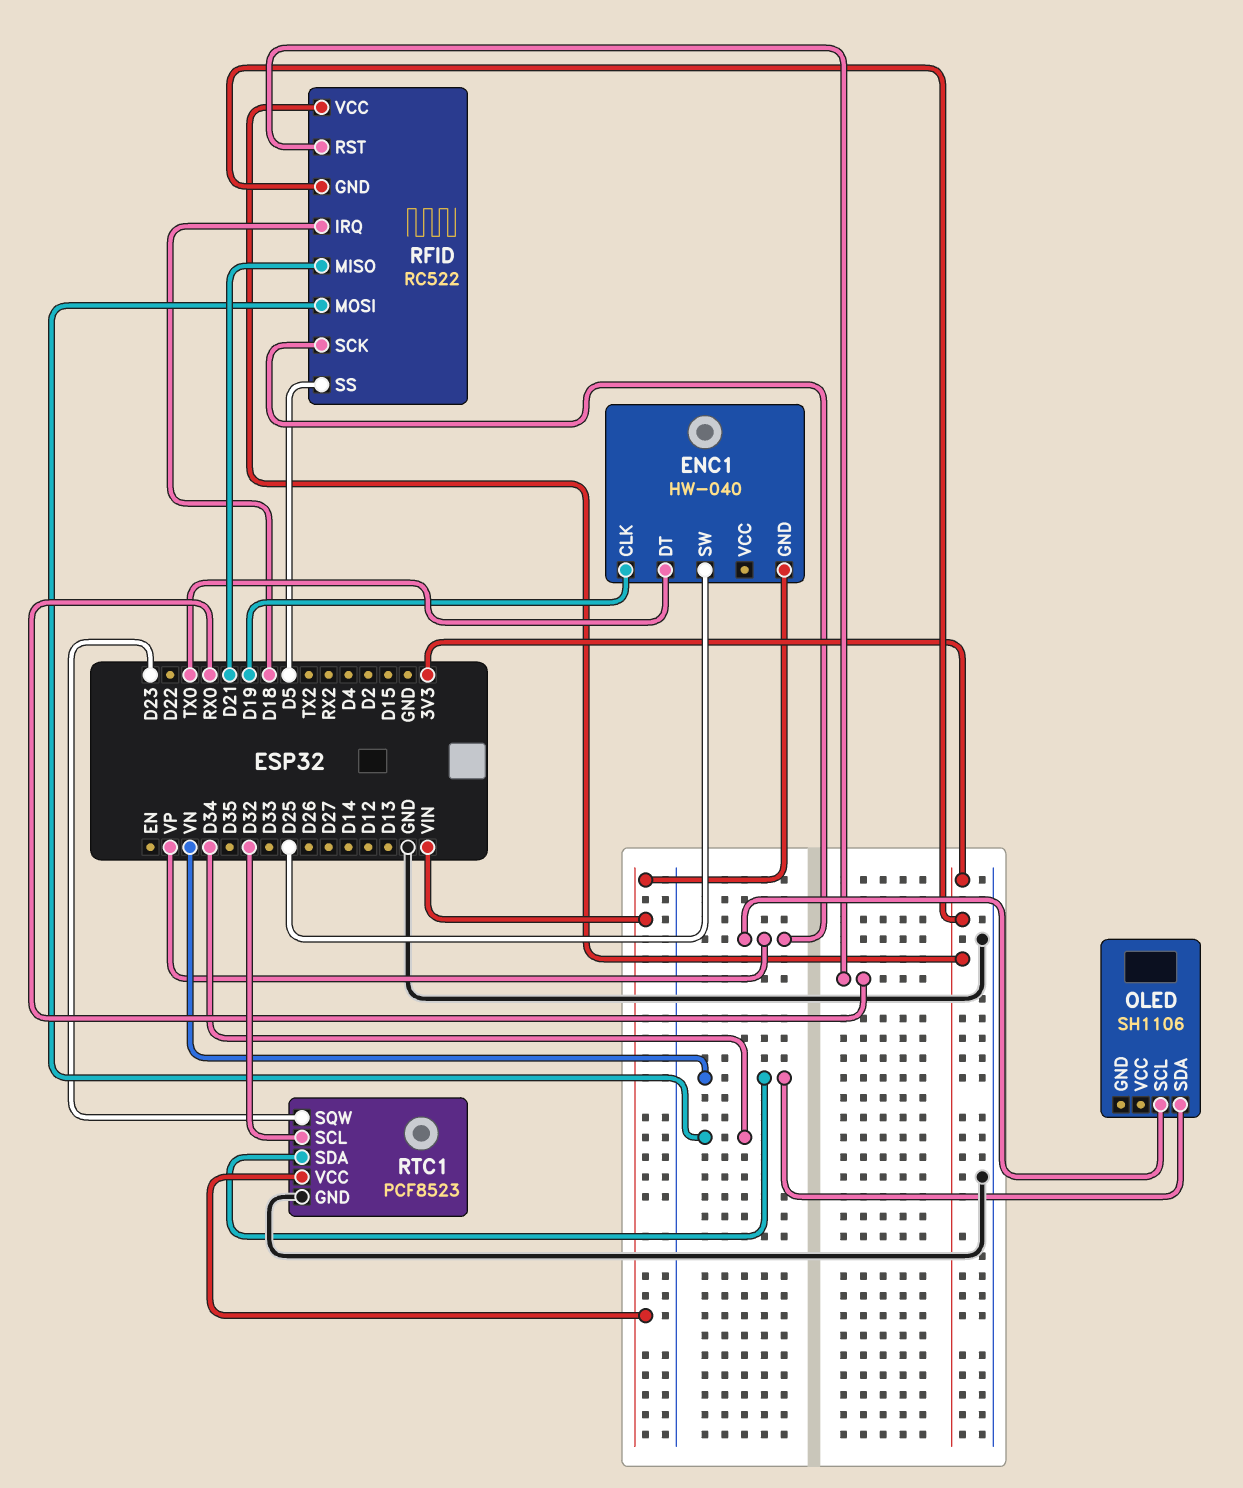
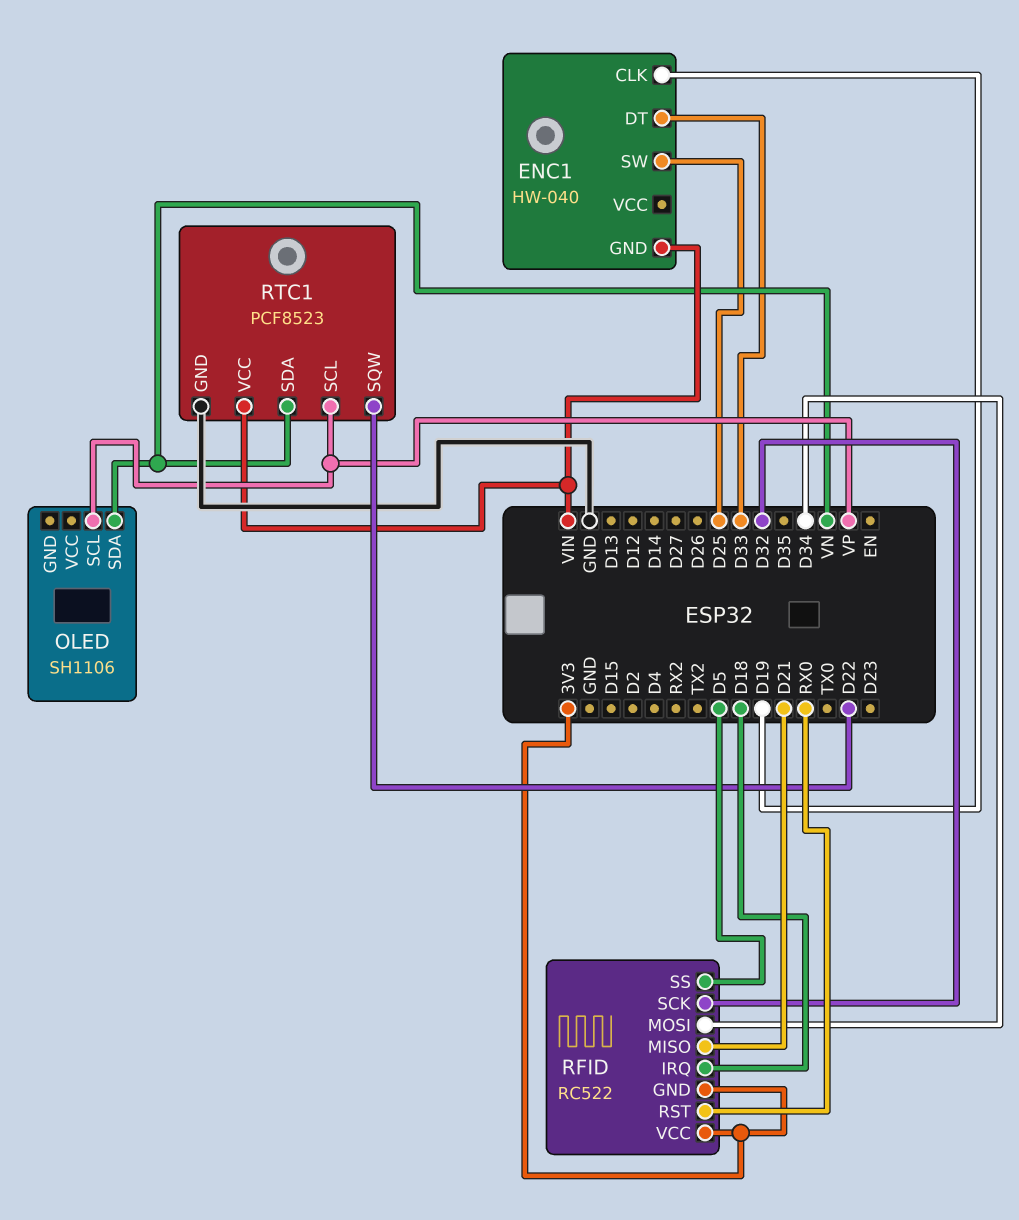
ENC1 pin DT: TX0 -> D33
RFID pin SCK: VP -> D32
RTC1 pin SCL: D32 -> VP
RTC1 pin SQW: D23 -> D22

